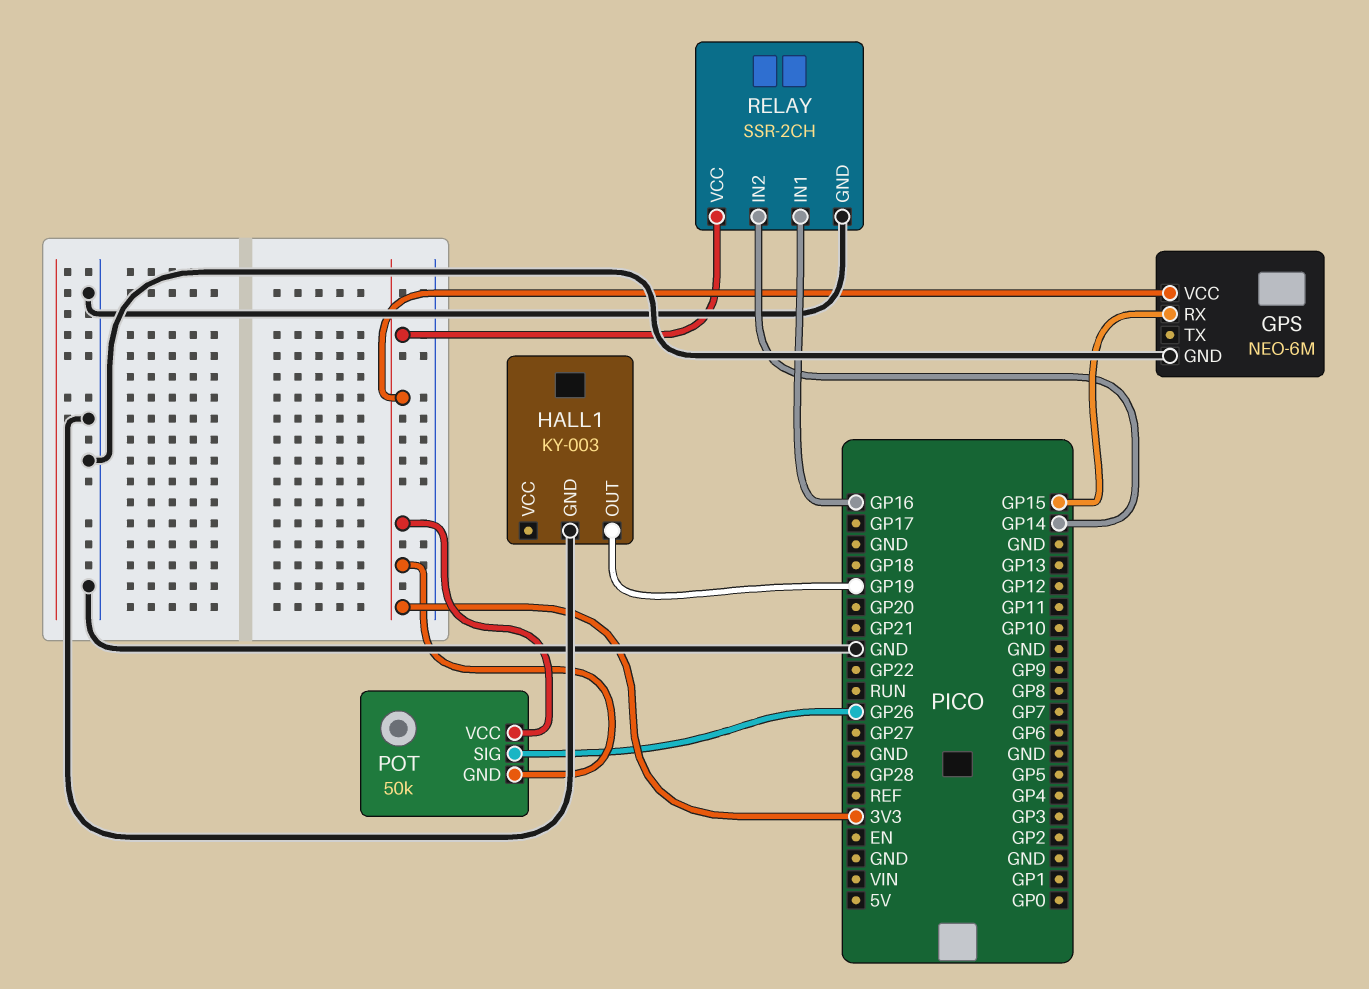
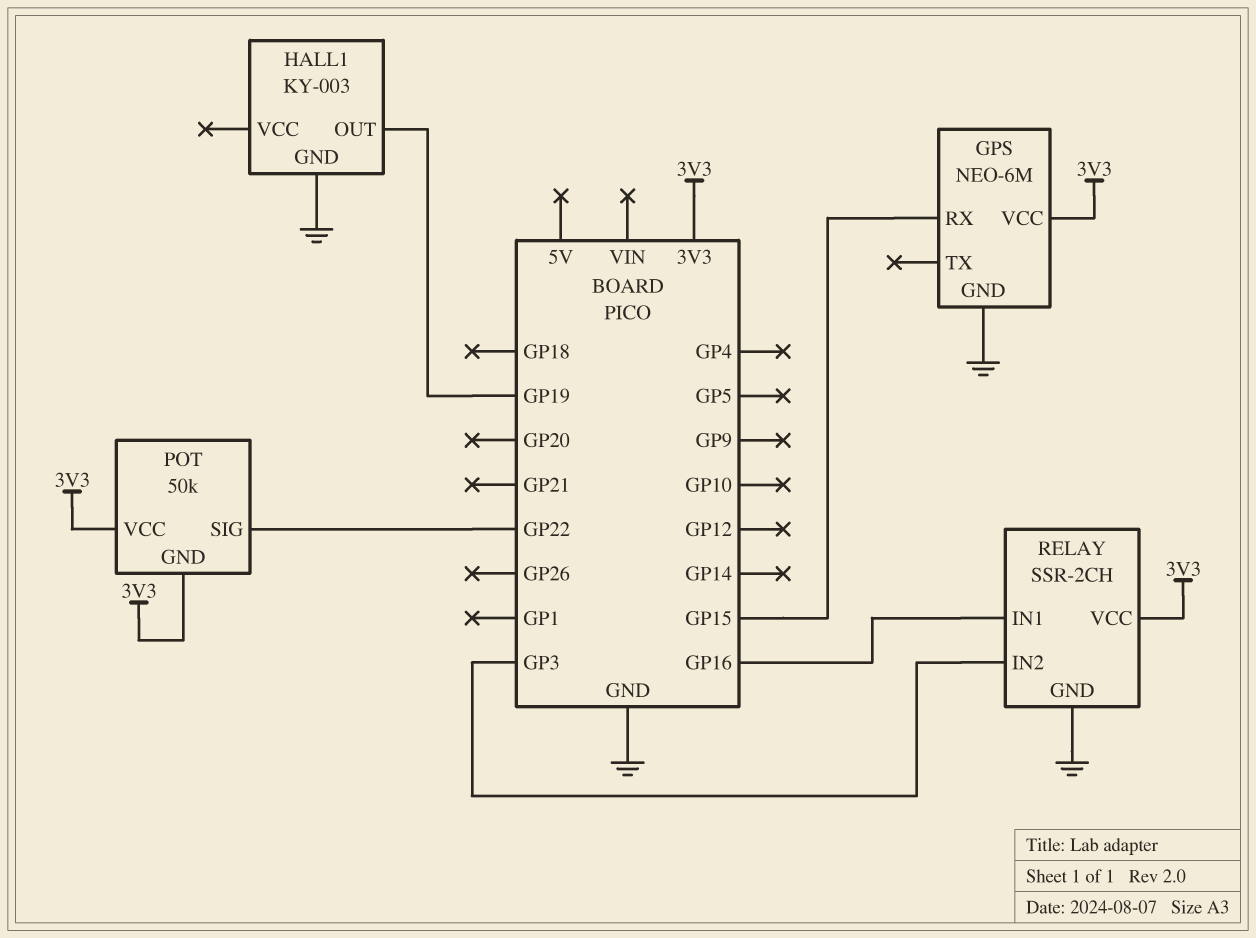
POT pin SIG: GP26 -> GP22
RELAY pin IN2: GP14 -> GP3

